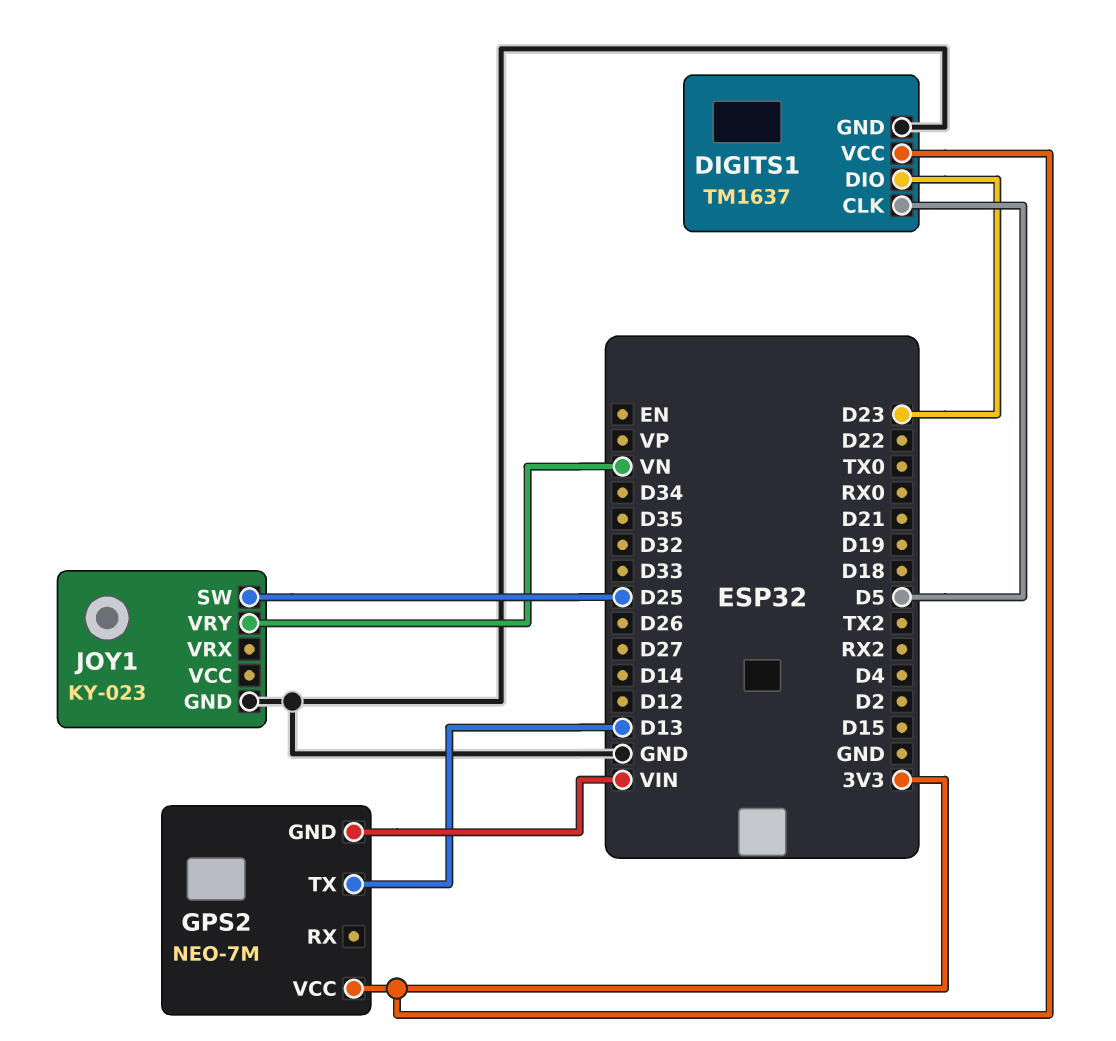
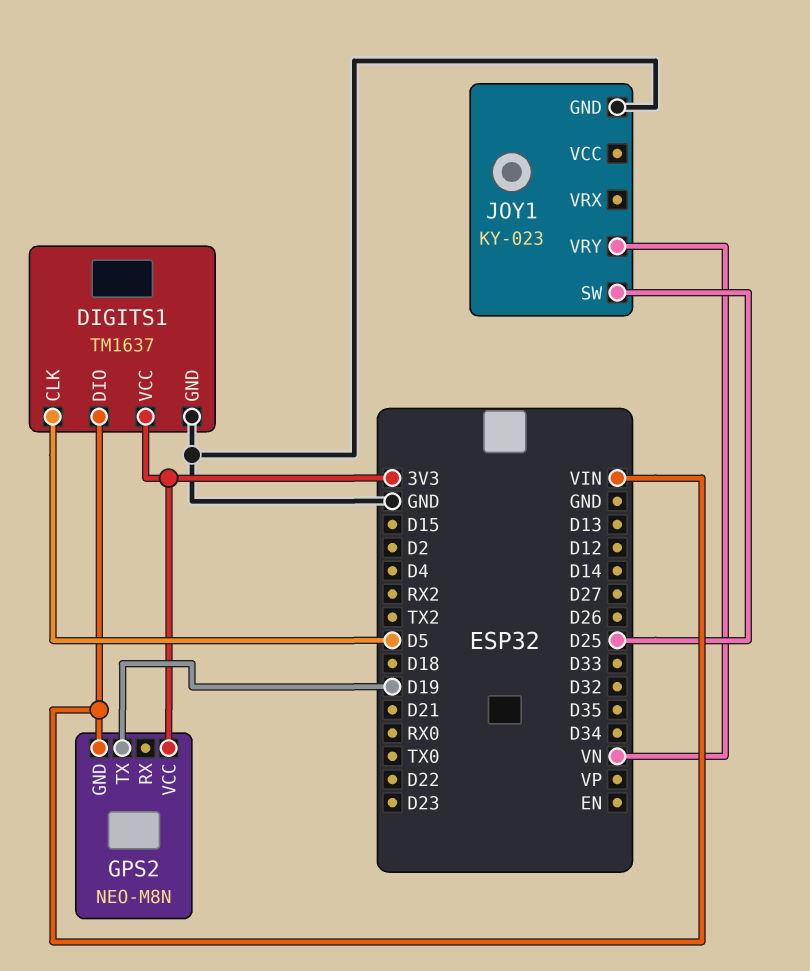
DIGITS1 pin DIO: D23 -> VIN
GPS2: NEO-7M -> NEO-M8N
GPS2 pin TX: D13 -> D19

